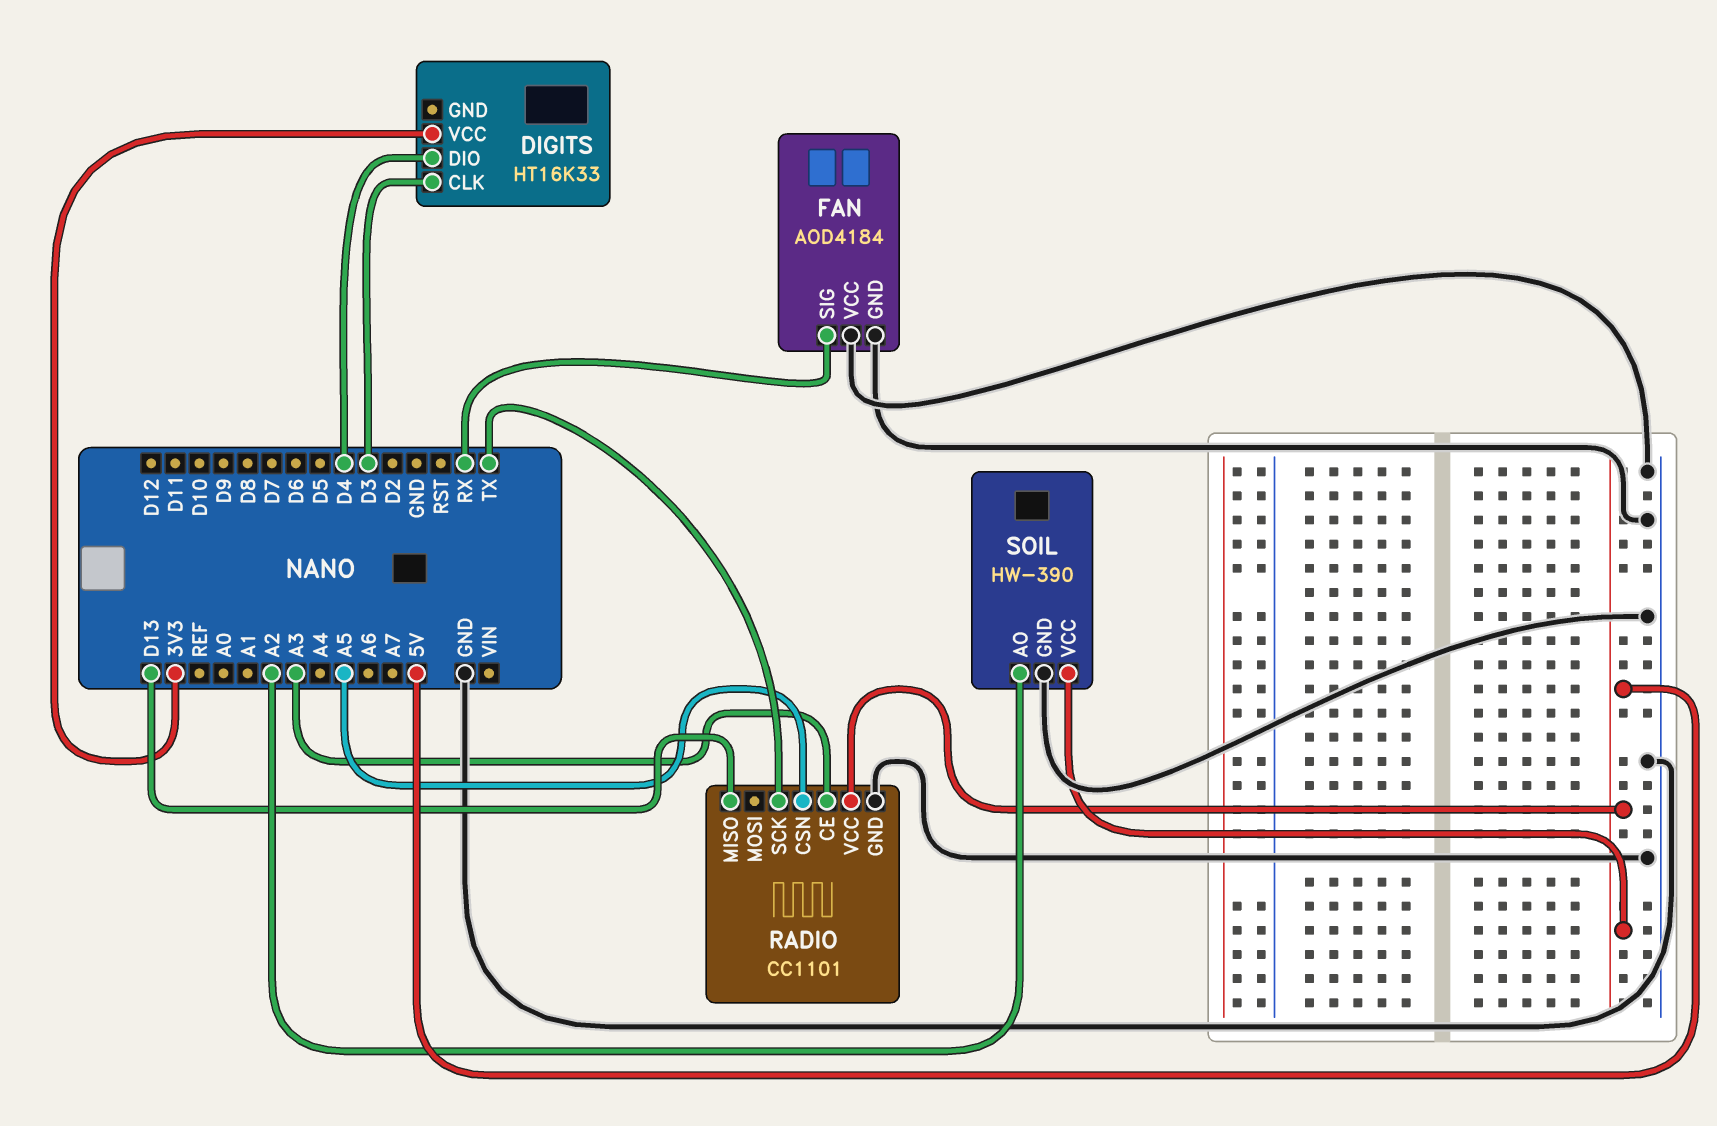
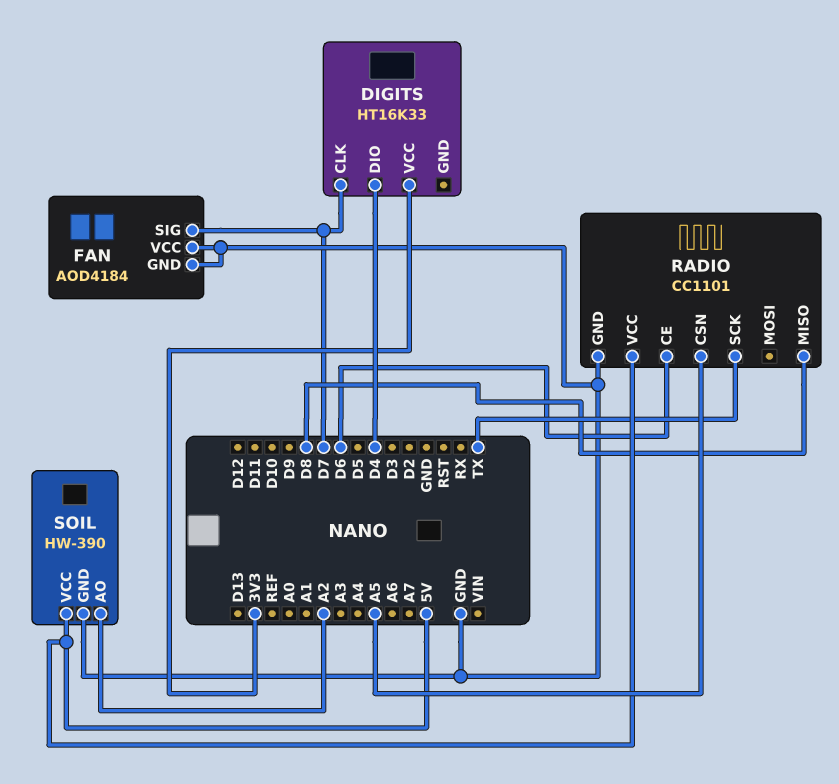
DIGITS pin CLK: D3 -> D7
FAN pin SIG: RX -> D7
RADIO pin CE: A3 -> D6
RADIO pin MISO: D13 -> D8

